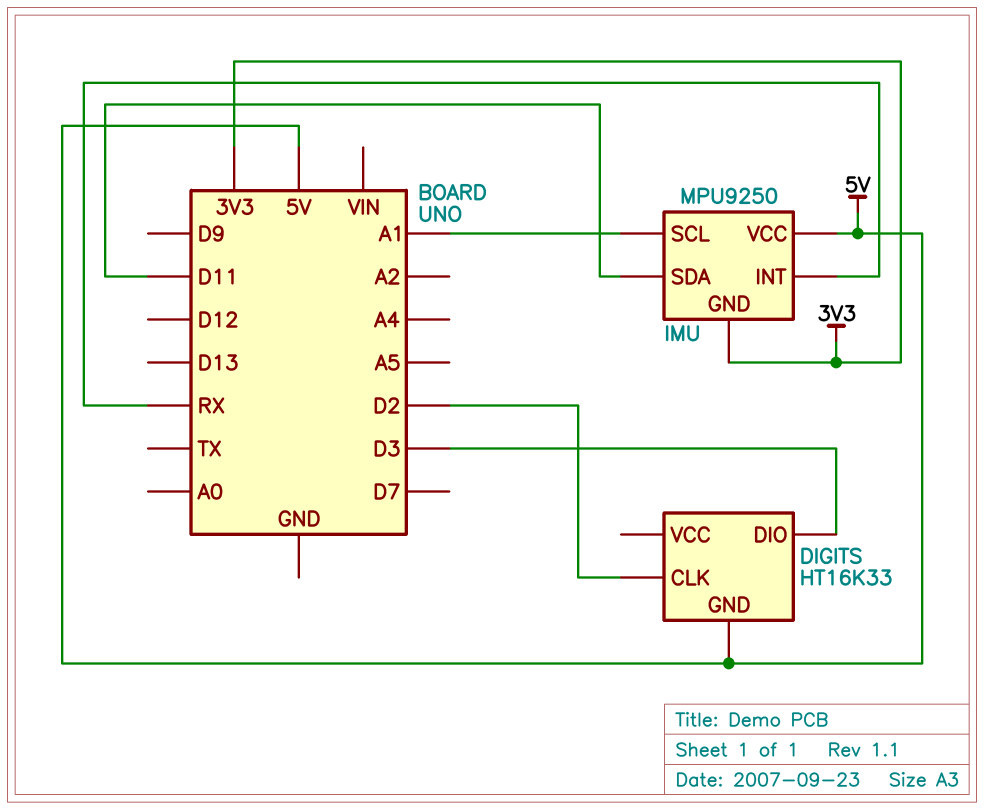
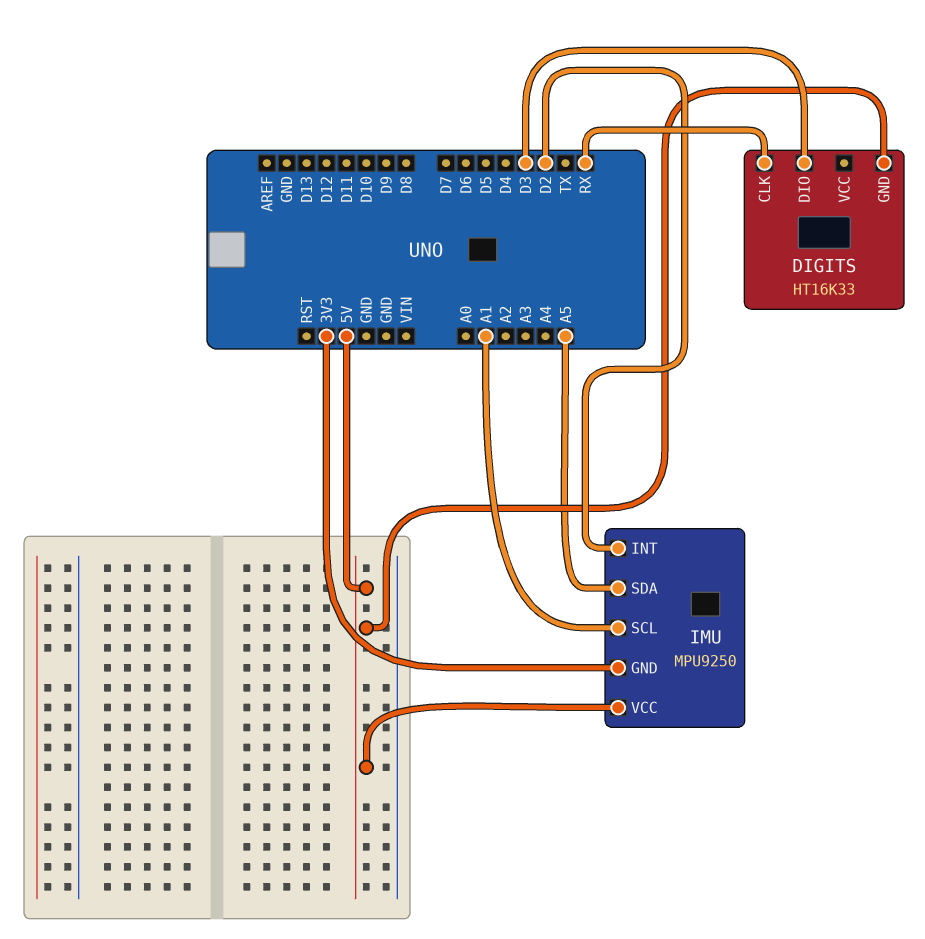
DIGITS pin CLK: D2 -> RX
IMU pin INT: RX -> D2
IMU pin SDA: D11 -> A5

